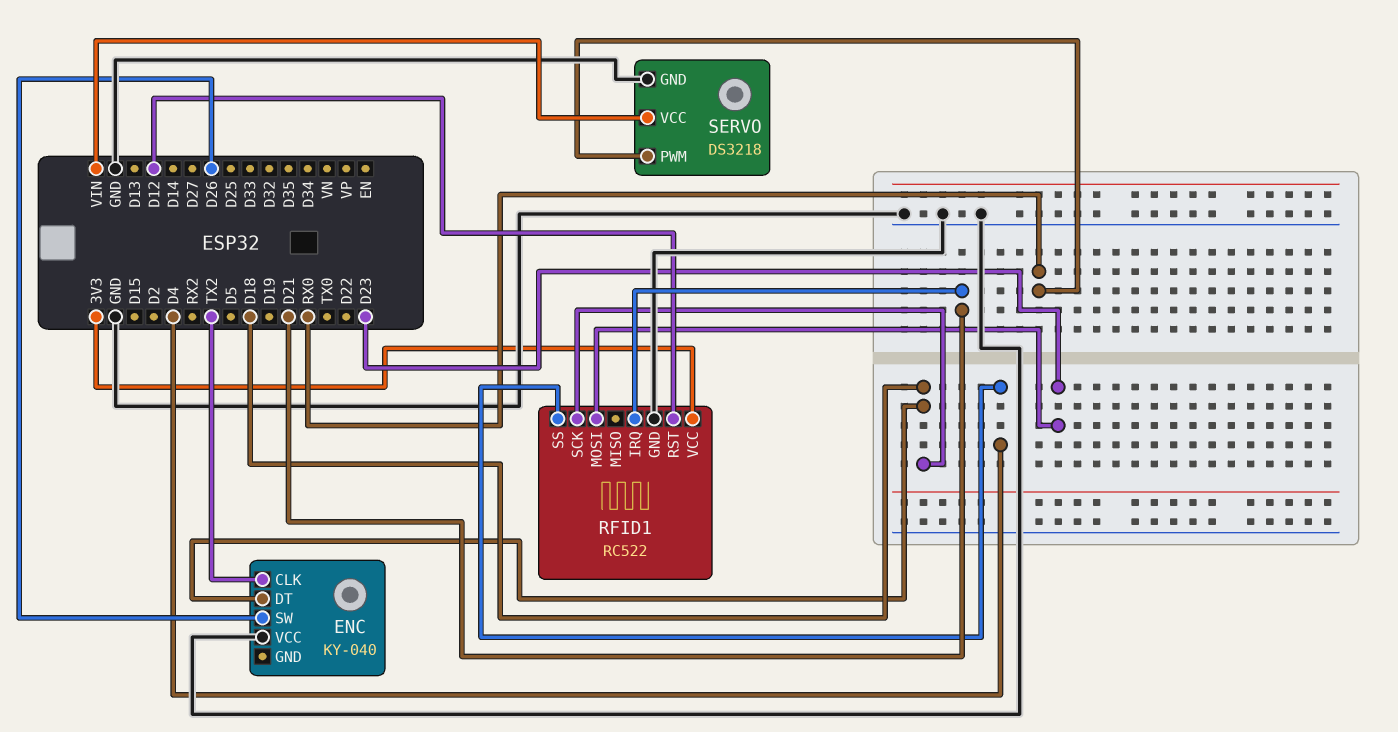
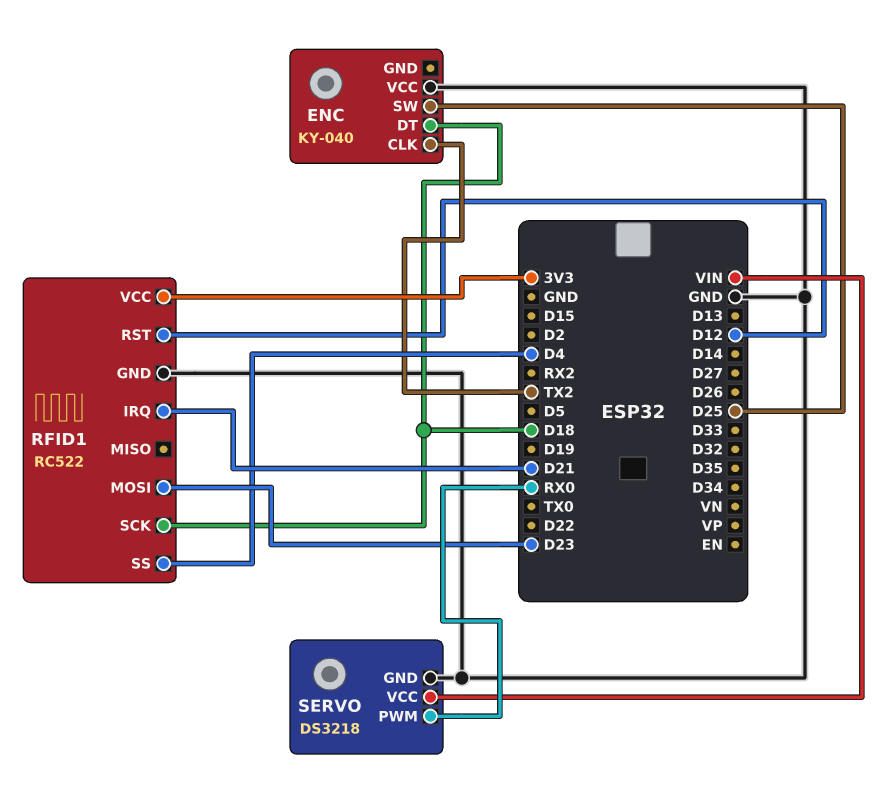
ENC pin SW: D26 -> D25

